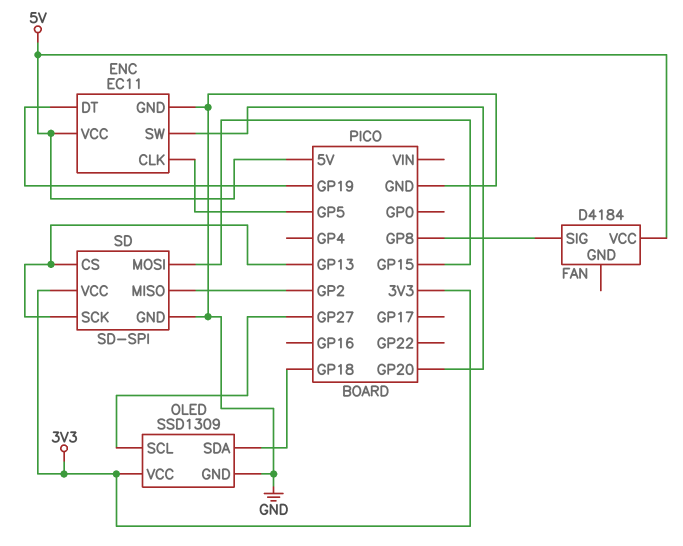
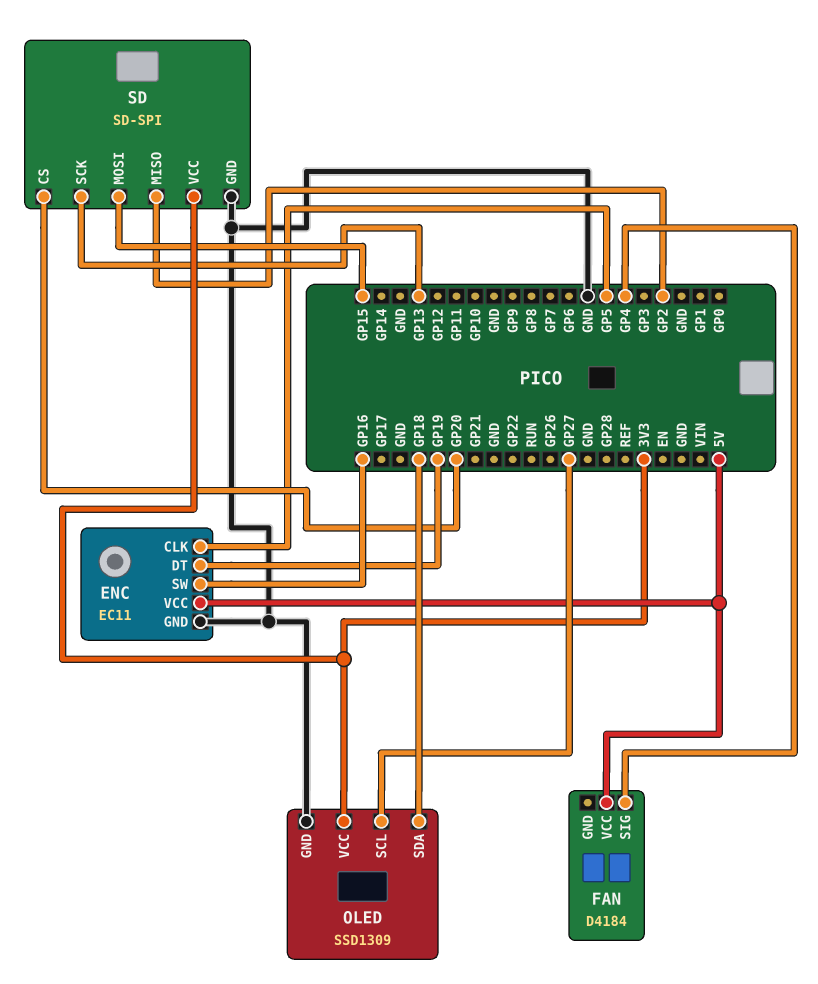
ENC pin SW: GP20 -> GP16
FAN pin SIG: GP8 -> GP4
SD pin CS: GP13 -> GP20

